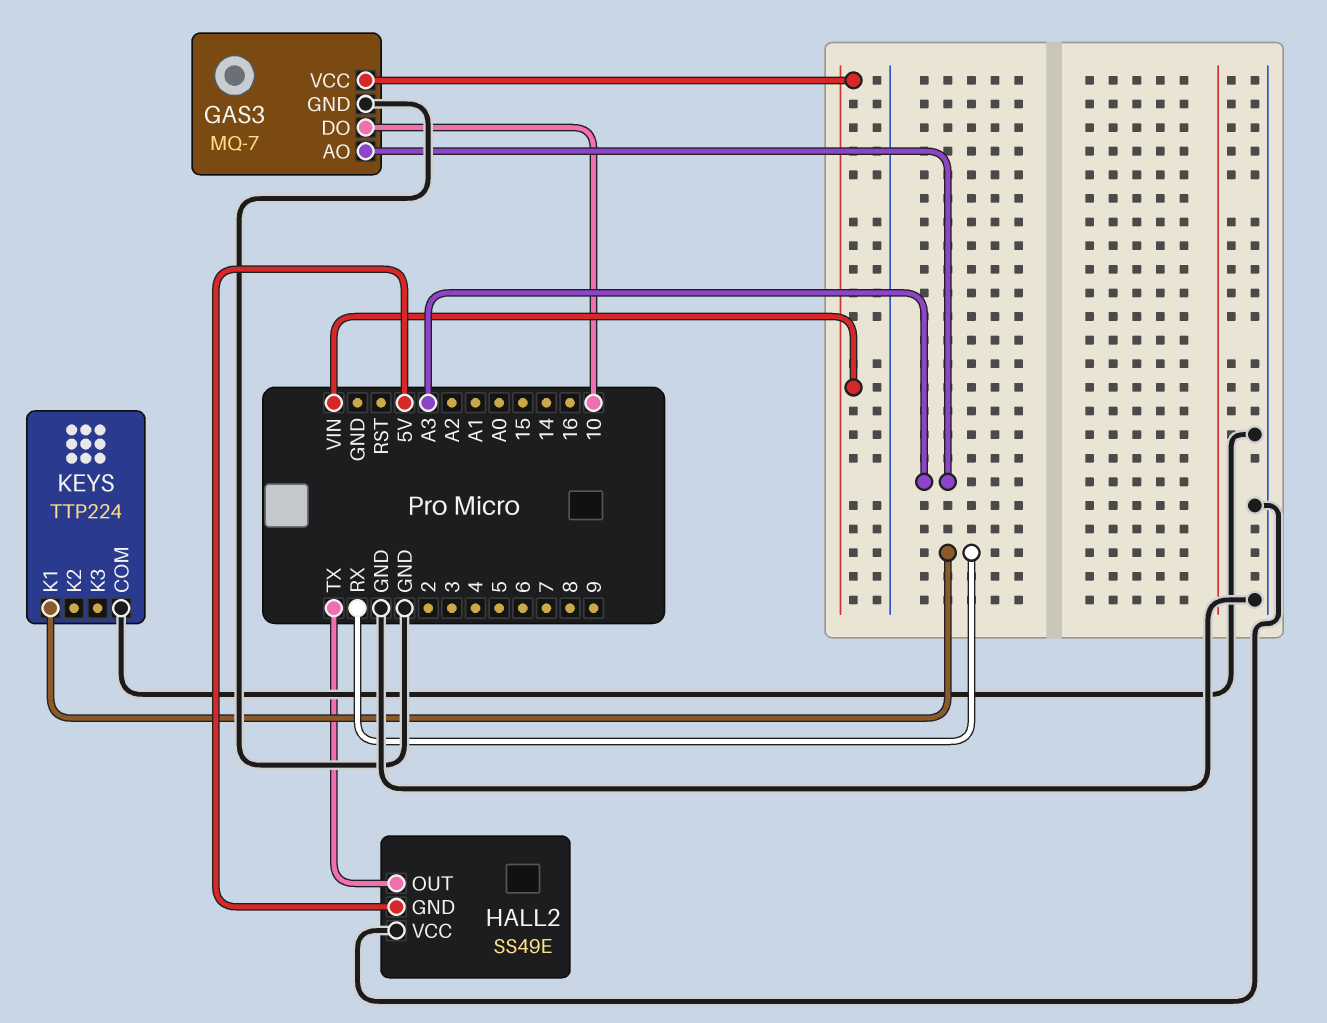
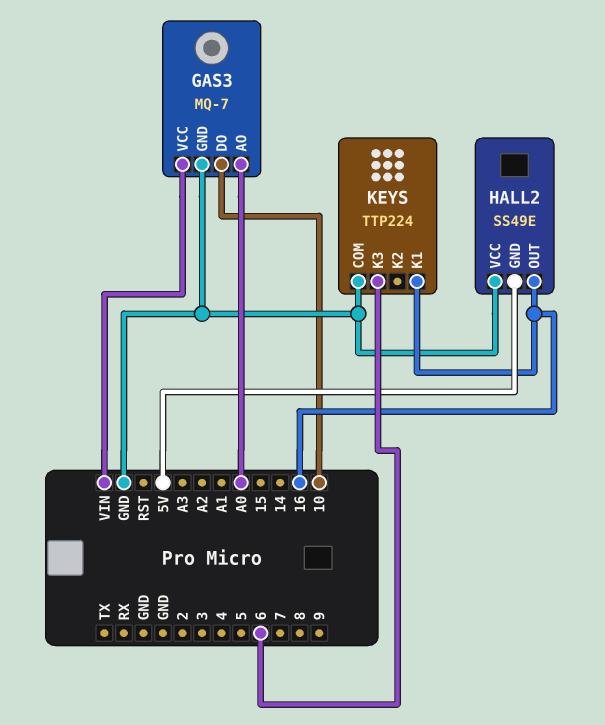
GAS3 pin AO: A3 -> A0
HALL2 pin OUT: TX -> 16
KEYS pin K1: RX -> 16
KEYS pin K3: none -> 6

